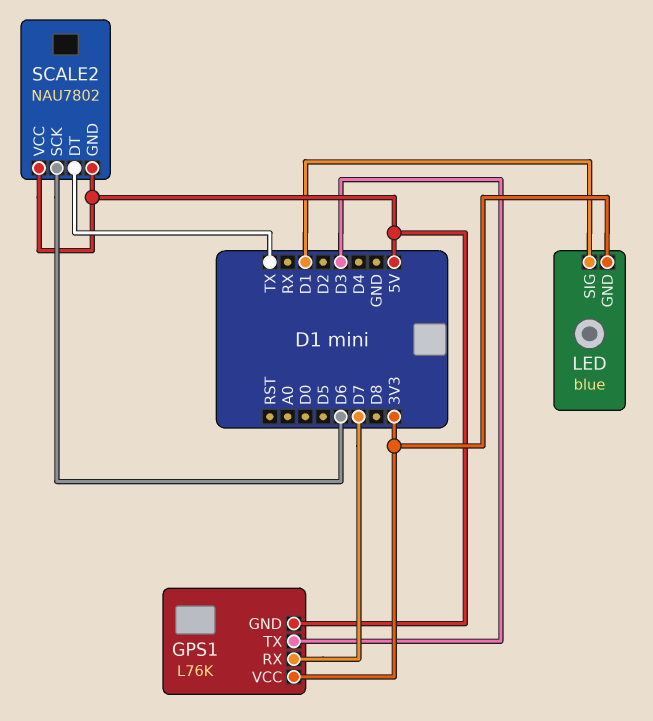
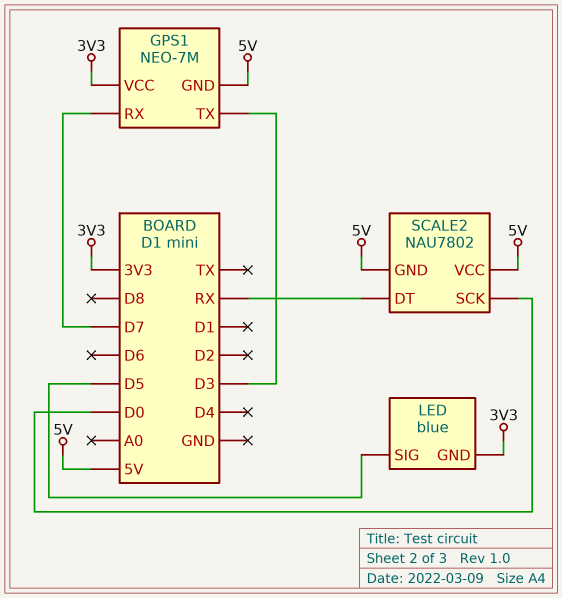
GPS1: L76K -> NEO-7M
LED pin SIG: D1 -> D5
SCALE2 pin DT: TX -> RX
SCALE2 pin SCK: D6 -> D0

